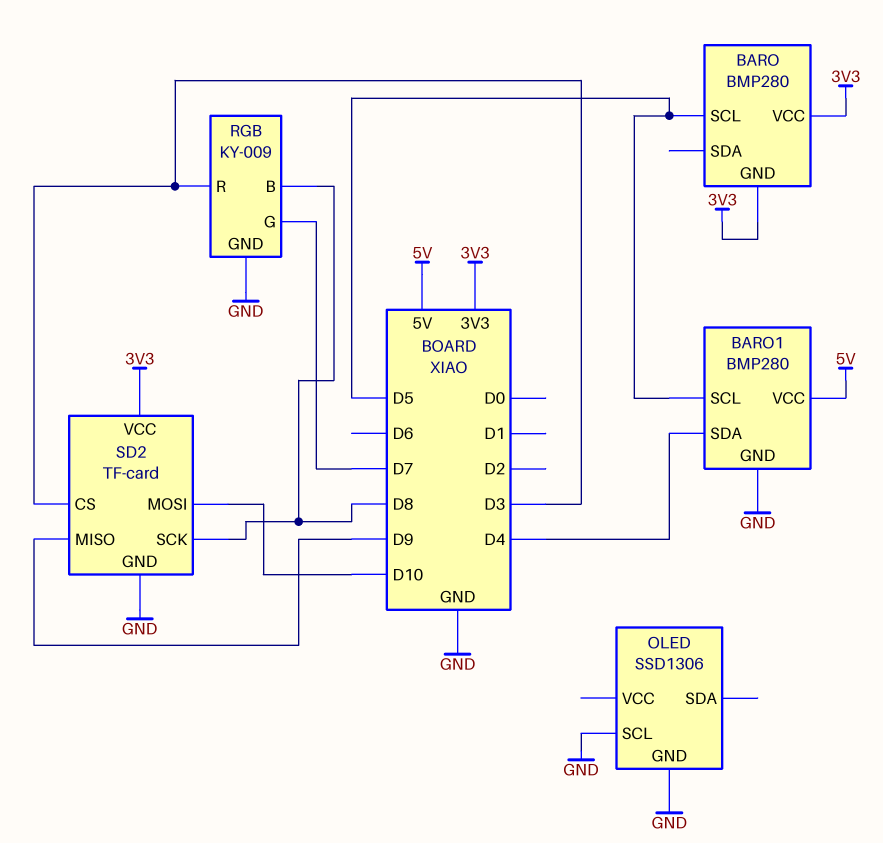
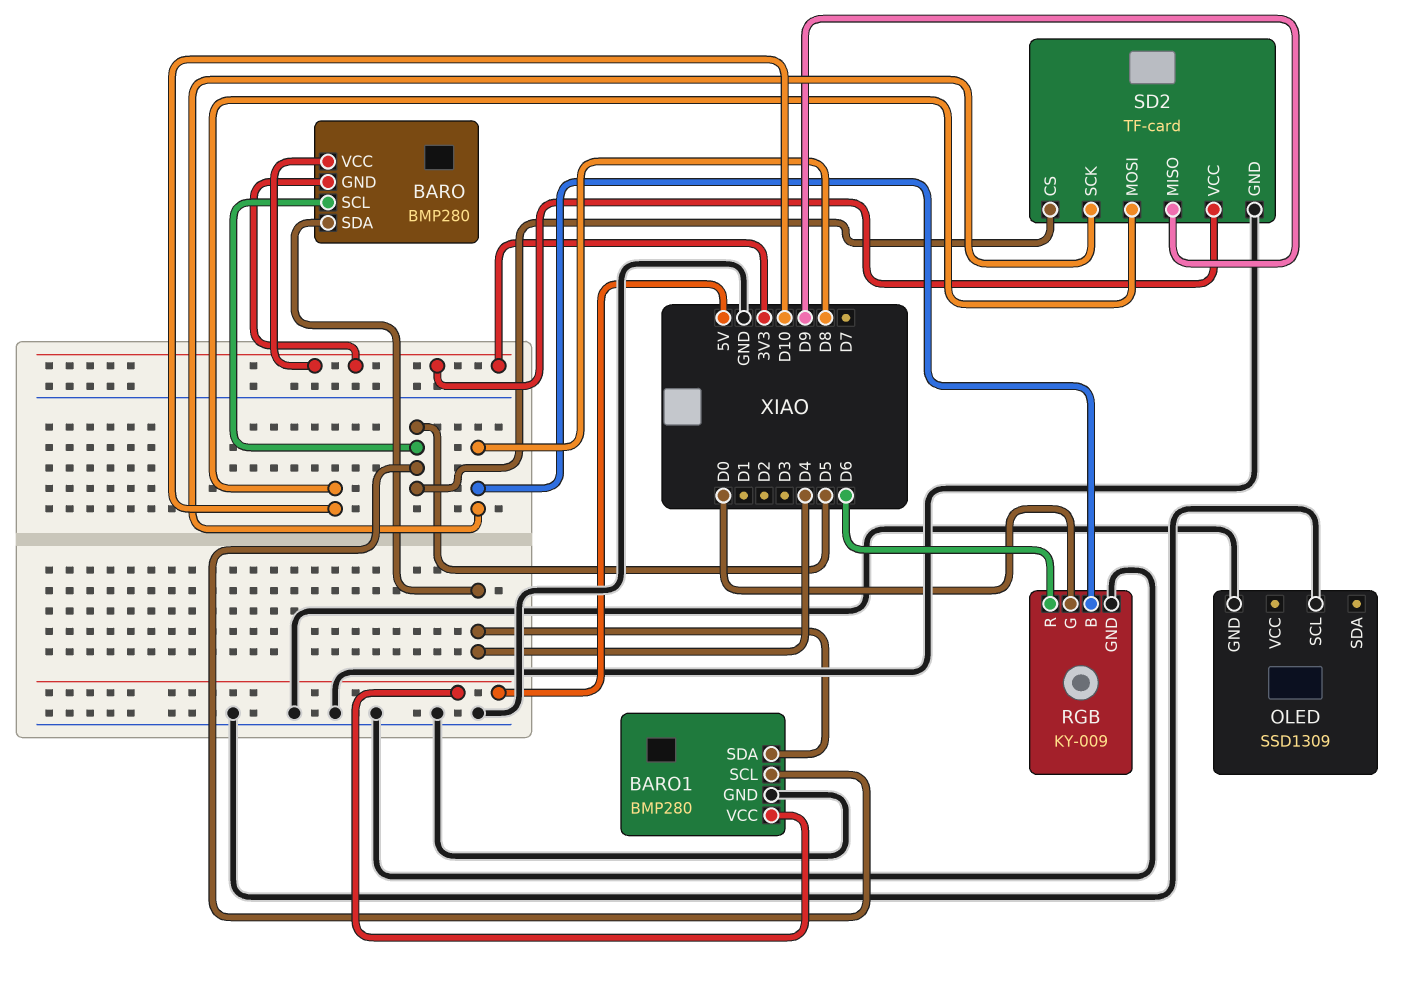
BARO pin SDA: none -> D4
OLED: SSD1306 -> SSD1309
RGB pin G: D7 -> D0
RGB pin R: D3 -> D6
SD2 pin CS: D3 -> D5

